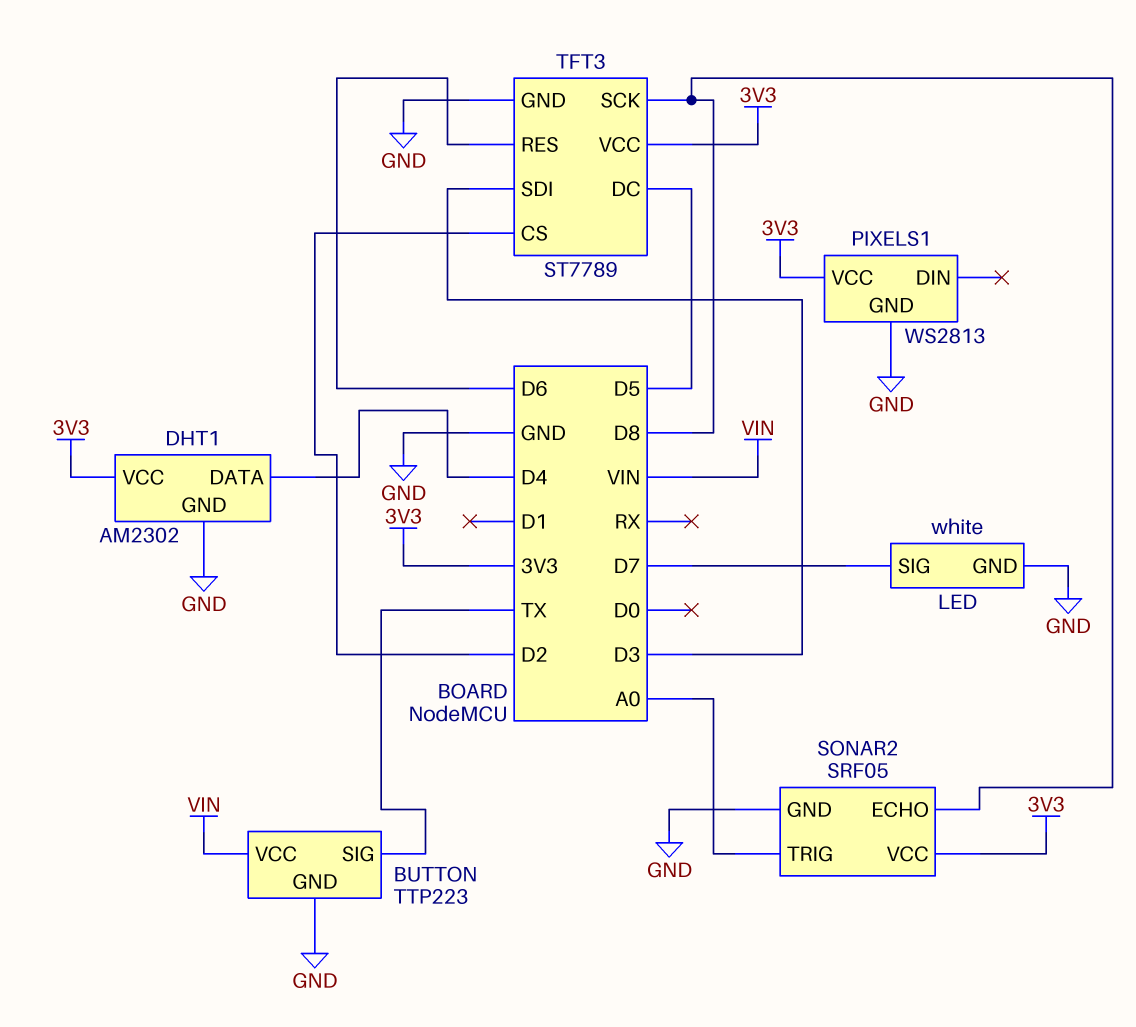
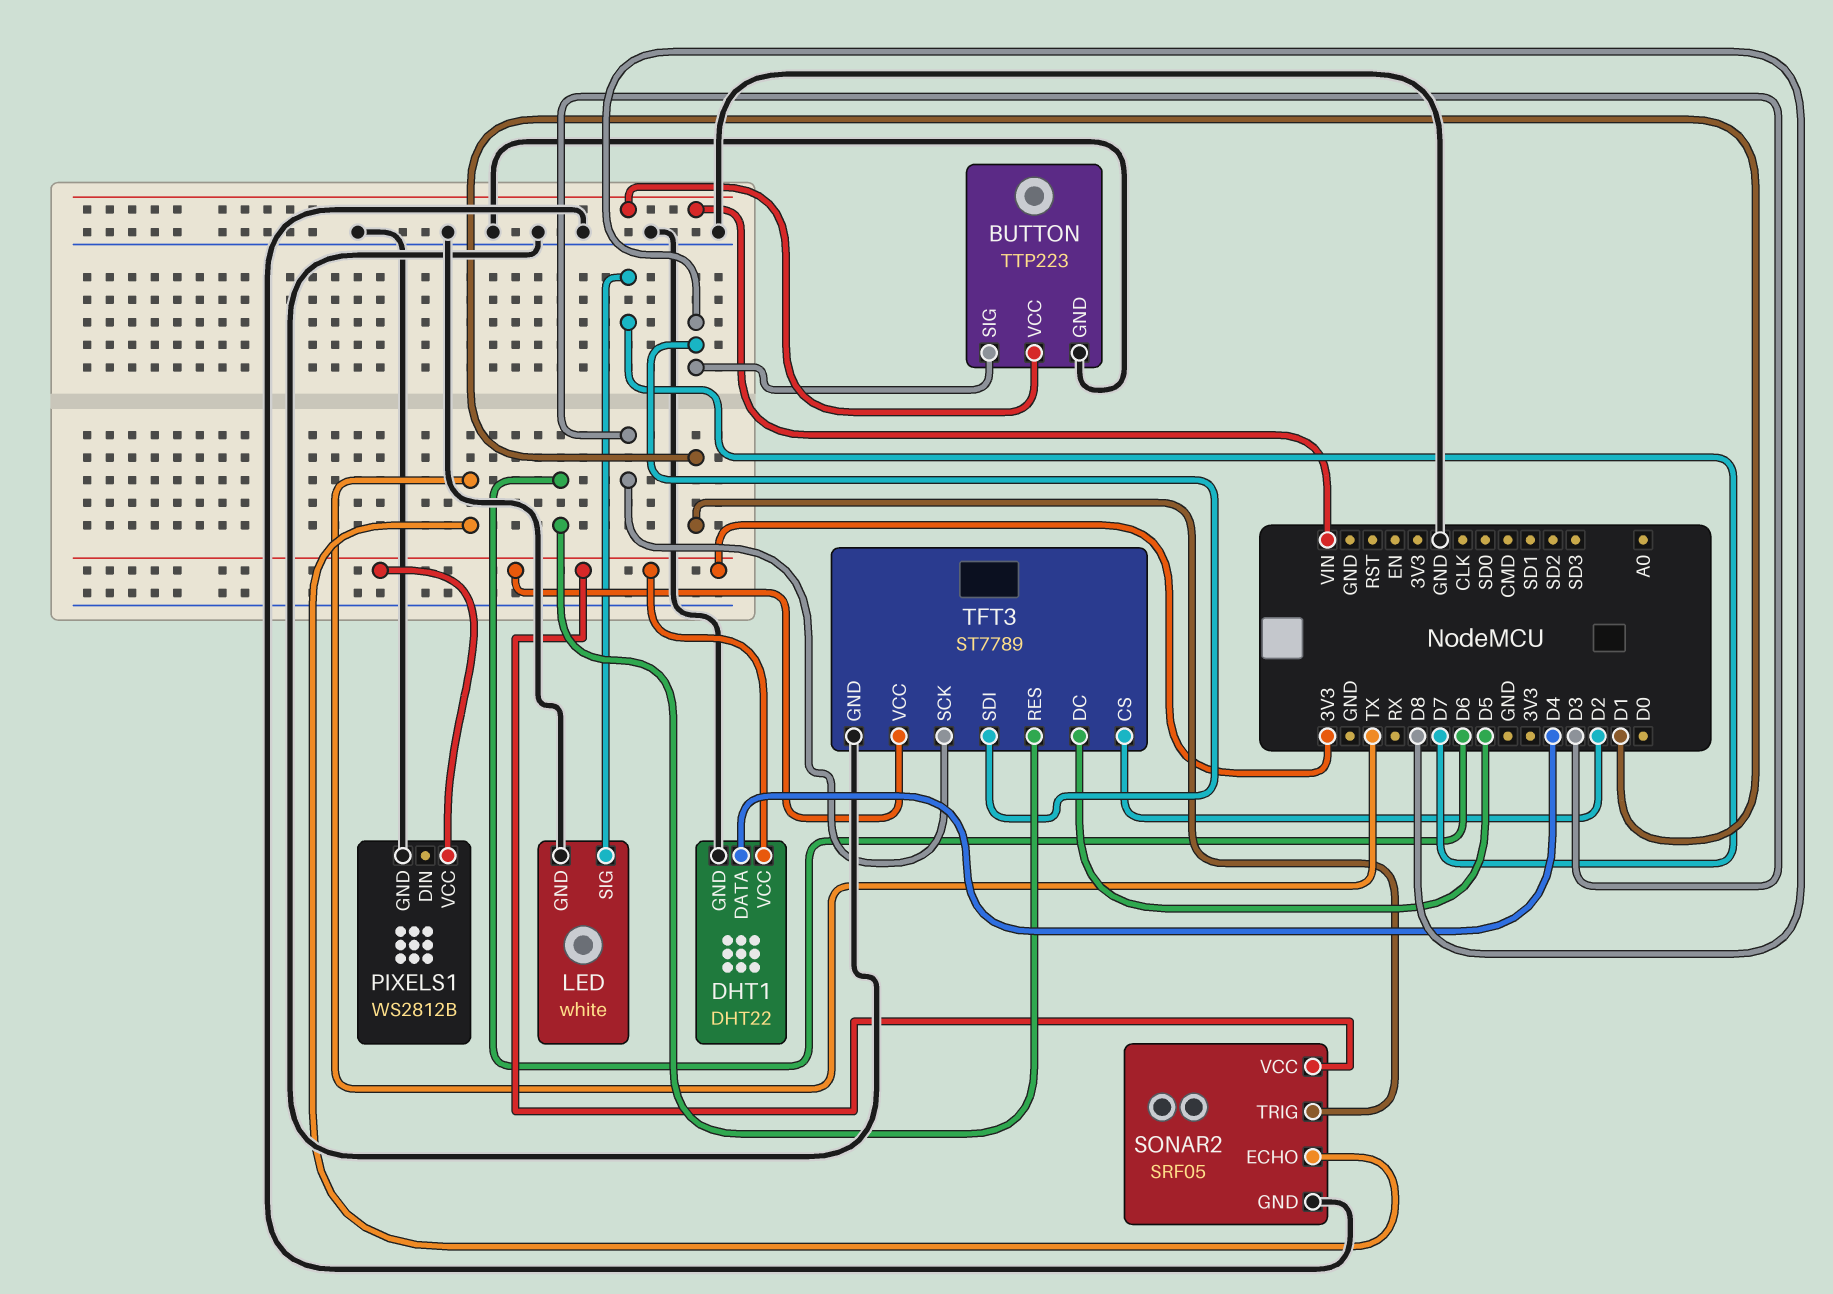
BUTTON pin SIG: TX -> D8
DHT1: AM2302 -> DHT22
PIXELS1: WS2813 -> WS2812B
SONAR2 pin ECHO: D8 -> TX
SONAR2 pin TRIG: A0 -> D1
TFT3 pin SCK: D8 -> D3
TFT3 pin SDI: D3 -> D8

